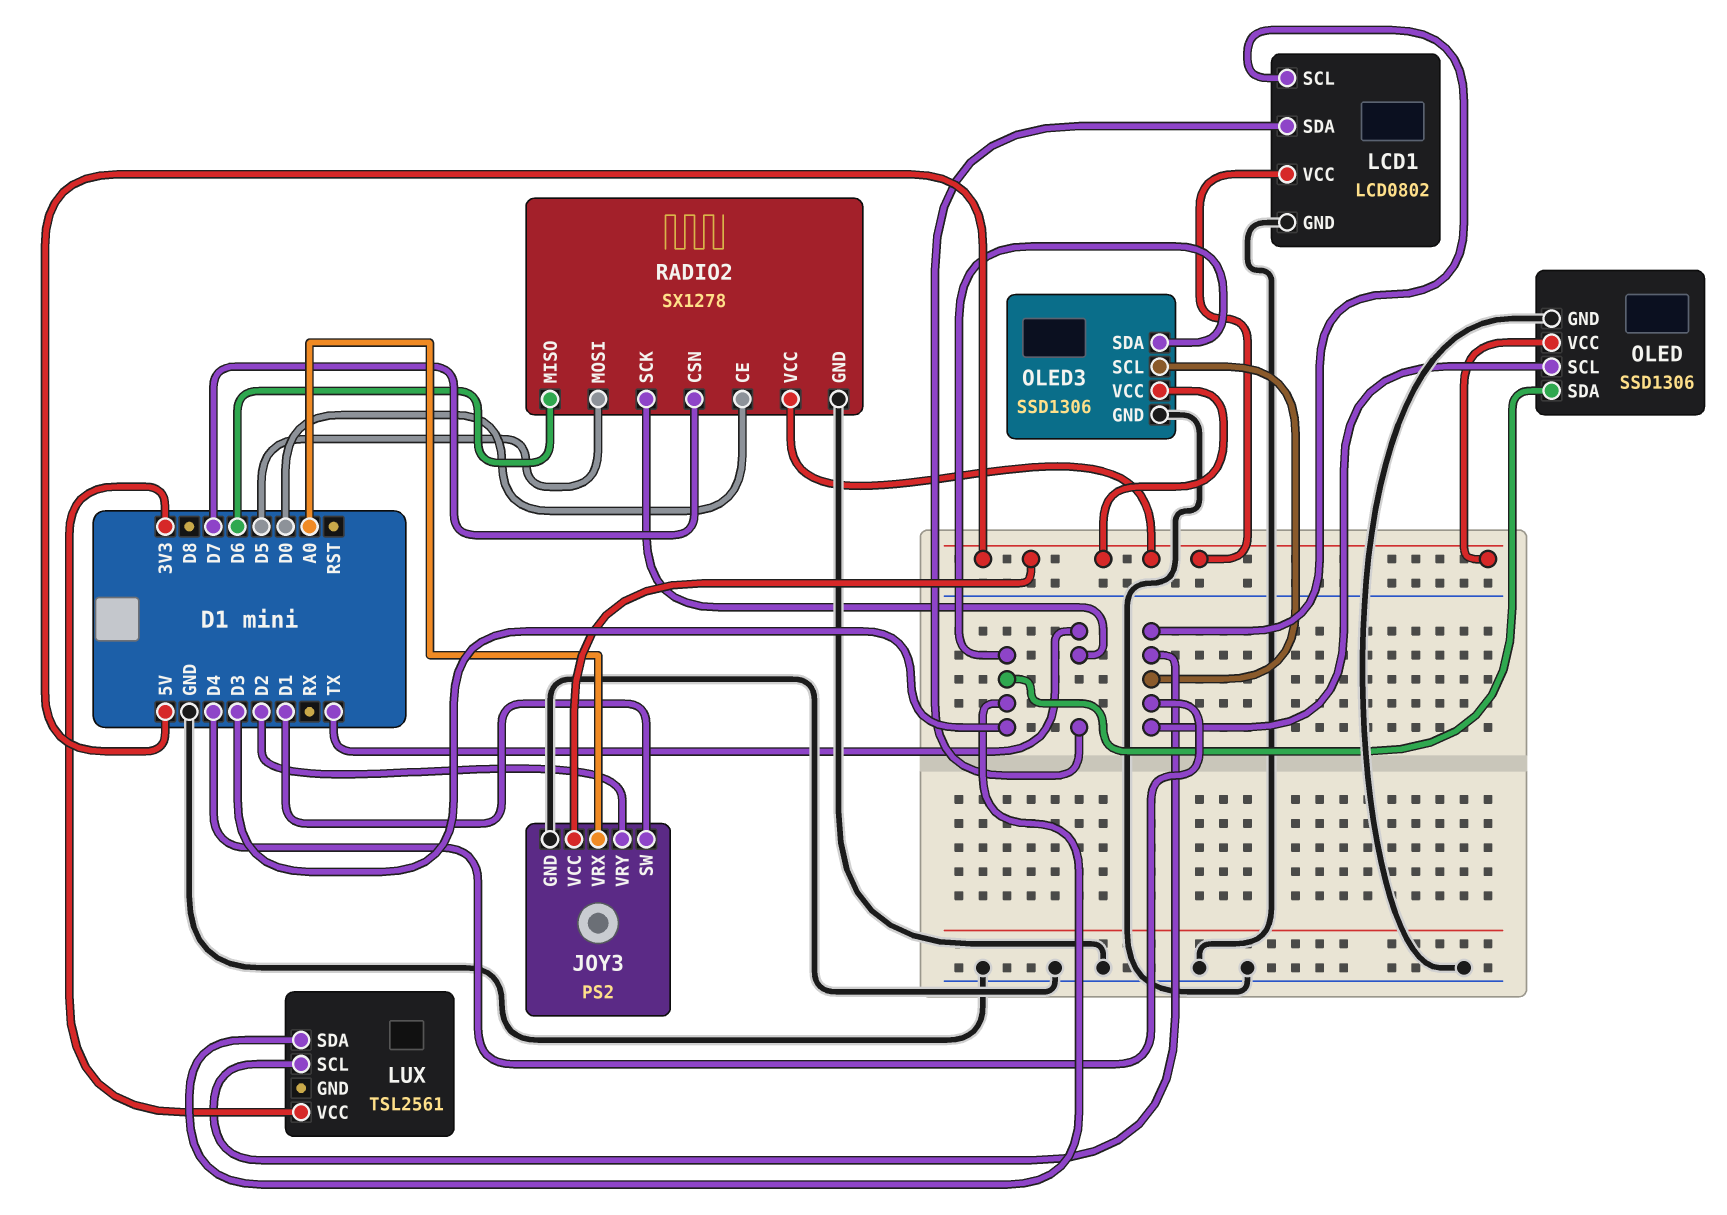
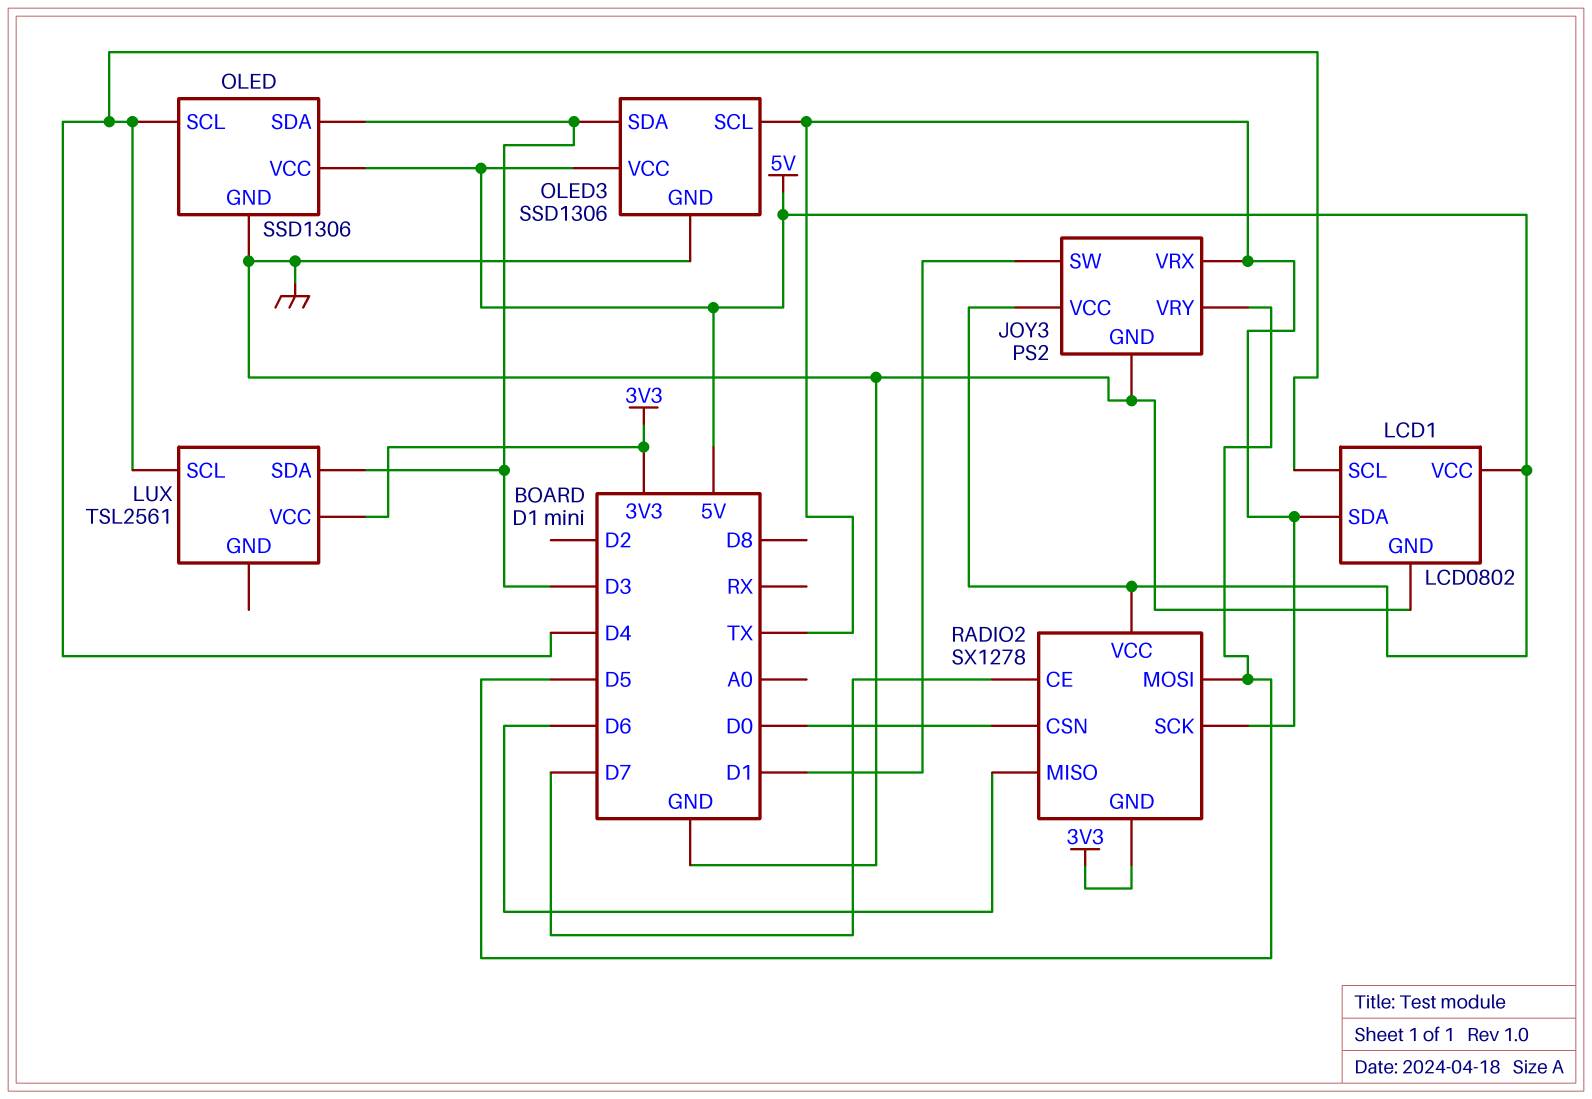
JOY3 pin VRX: A0 -> TX
JOY3 pin VRY: D2 -> D5
OLED3 pin SCL: D4 -> TX
RADIO2 pin CE: D0 -> D7
RADIO2 pin CSN: D7 -> D0
RADIO2 pin GND: GND -> 3V3

